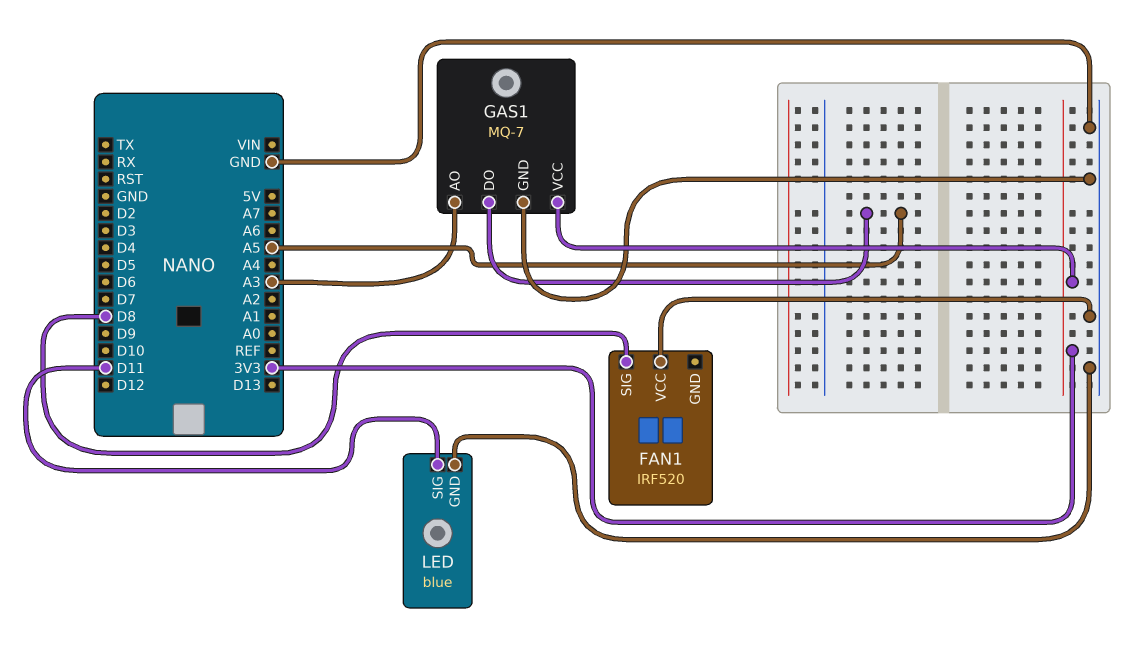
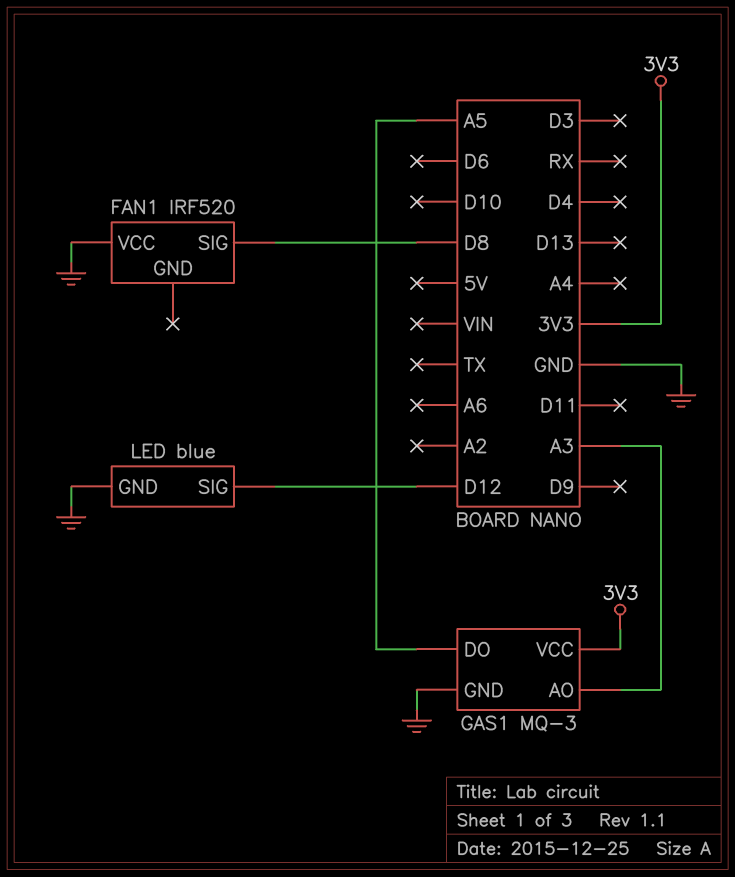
GAS1: MQ-7 -> MQ-3
LED pin SIG: D11 -> D12

